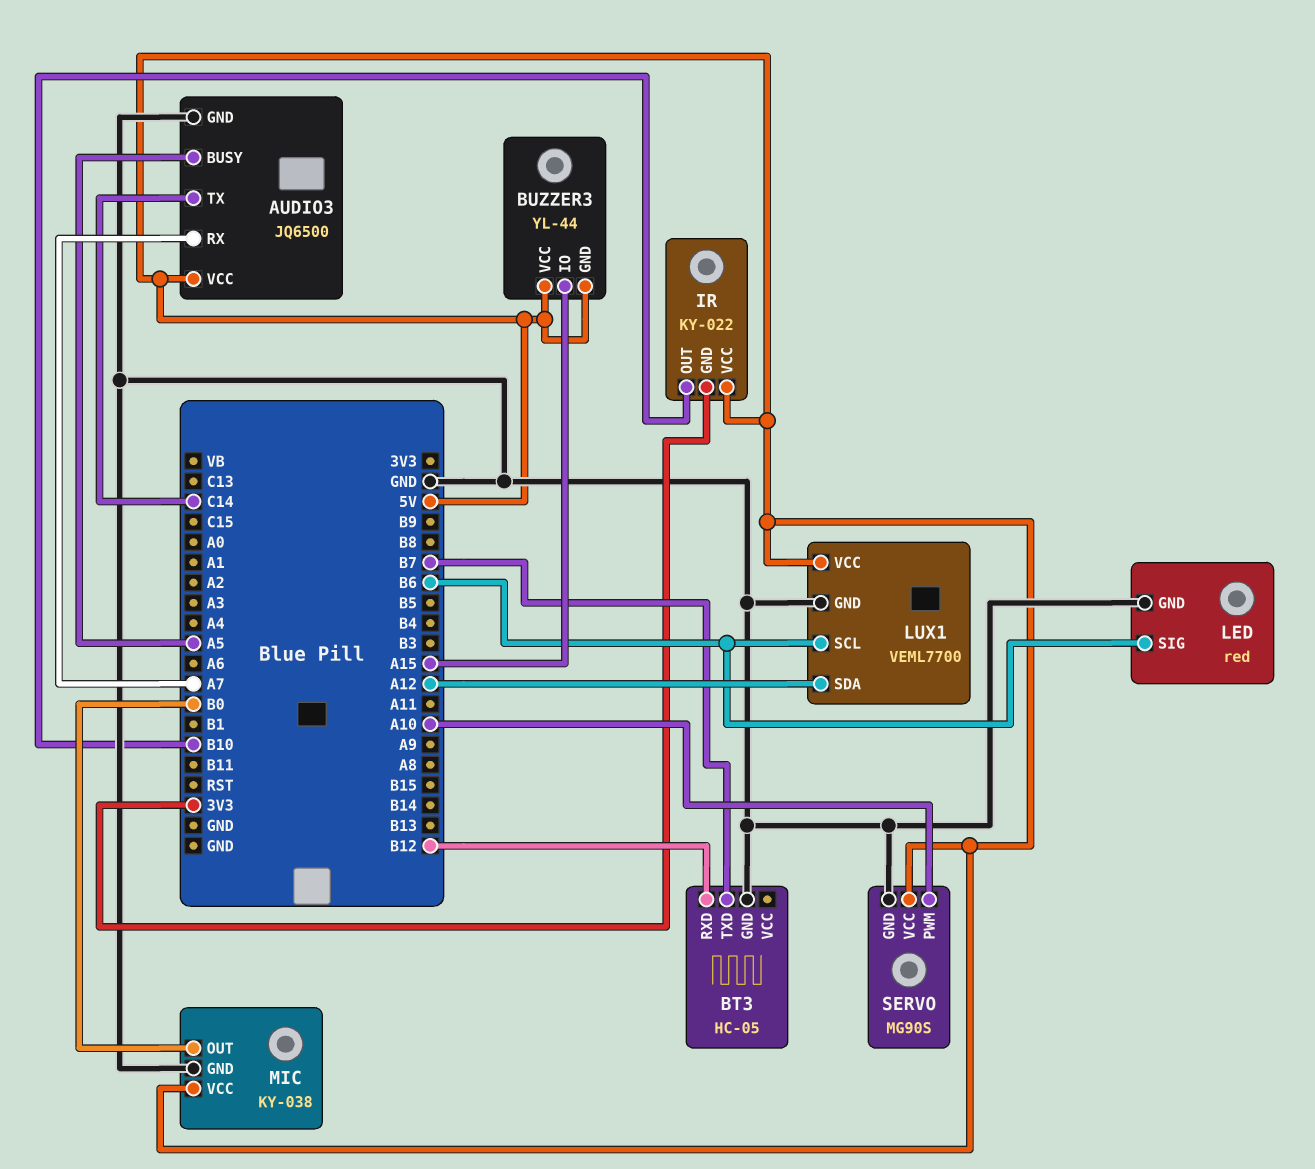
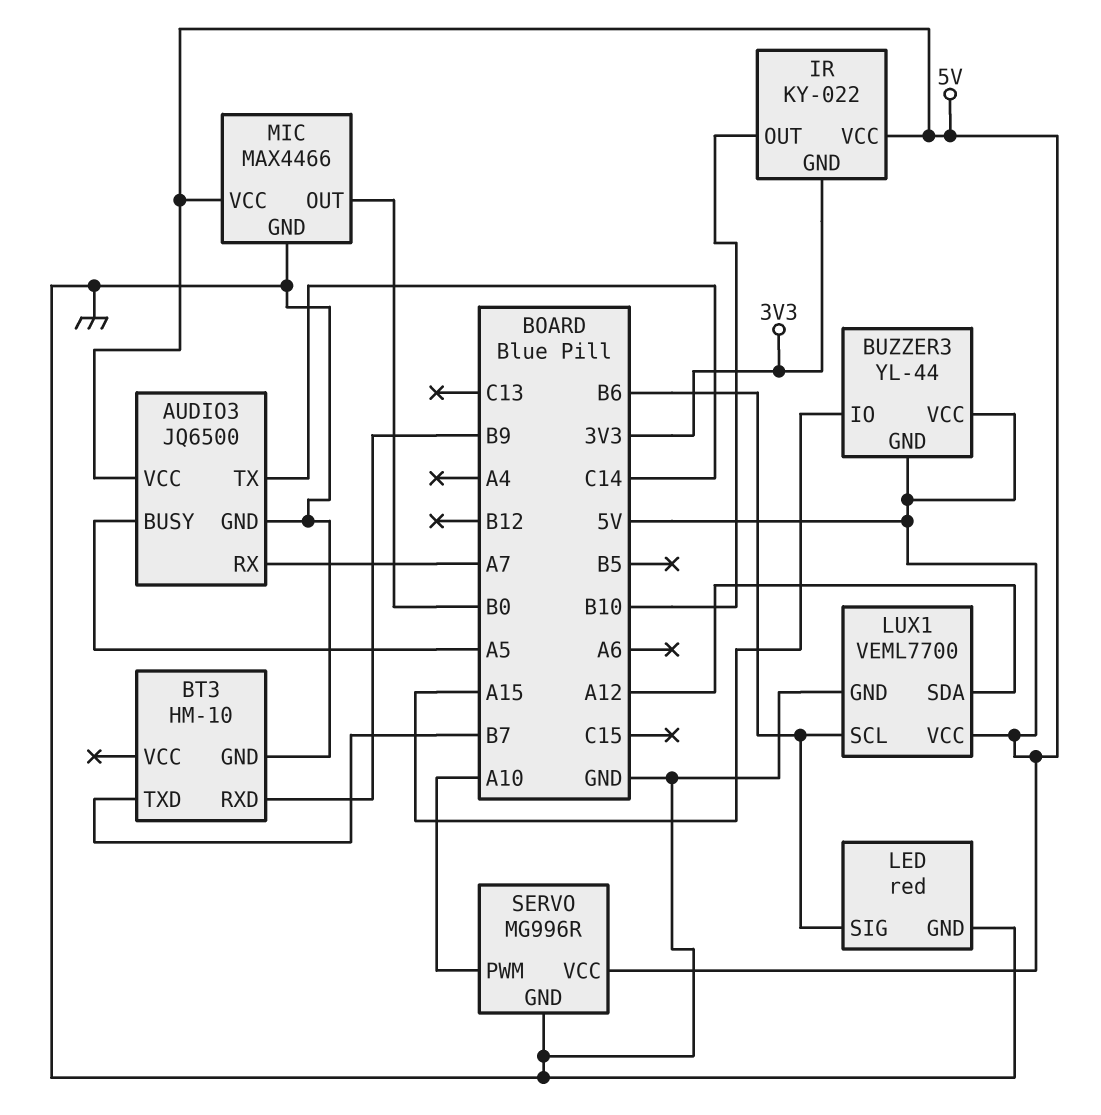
BT3: HC-05 -> HM-10
BT3 pin RXD: B12 -> B9
MIC: KY-038 -> MAX4466
SERVO: MG90S -> MG996R

